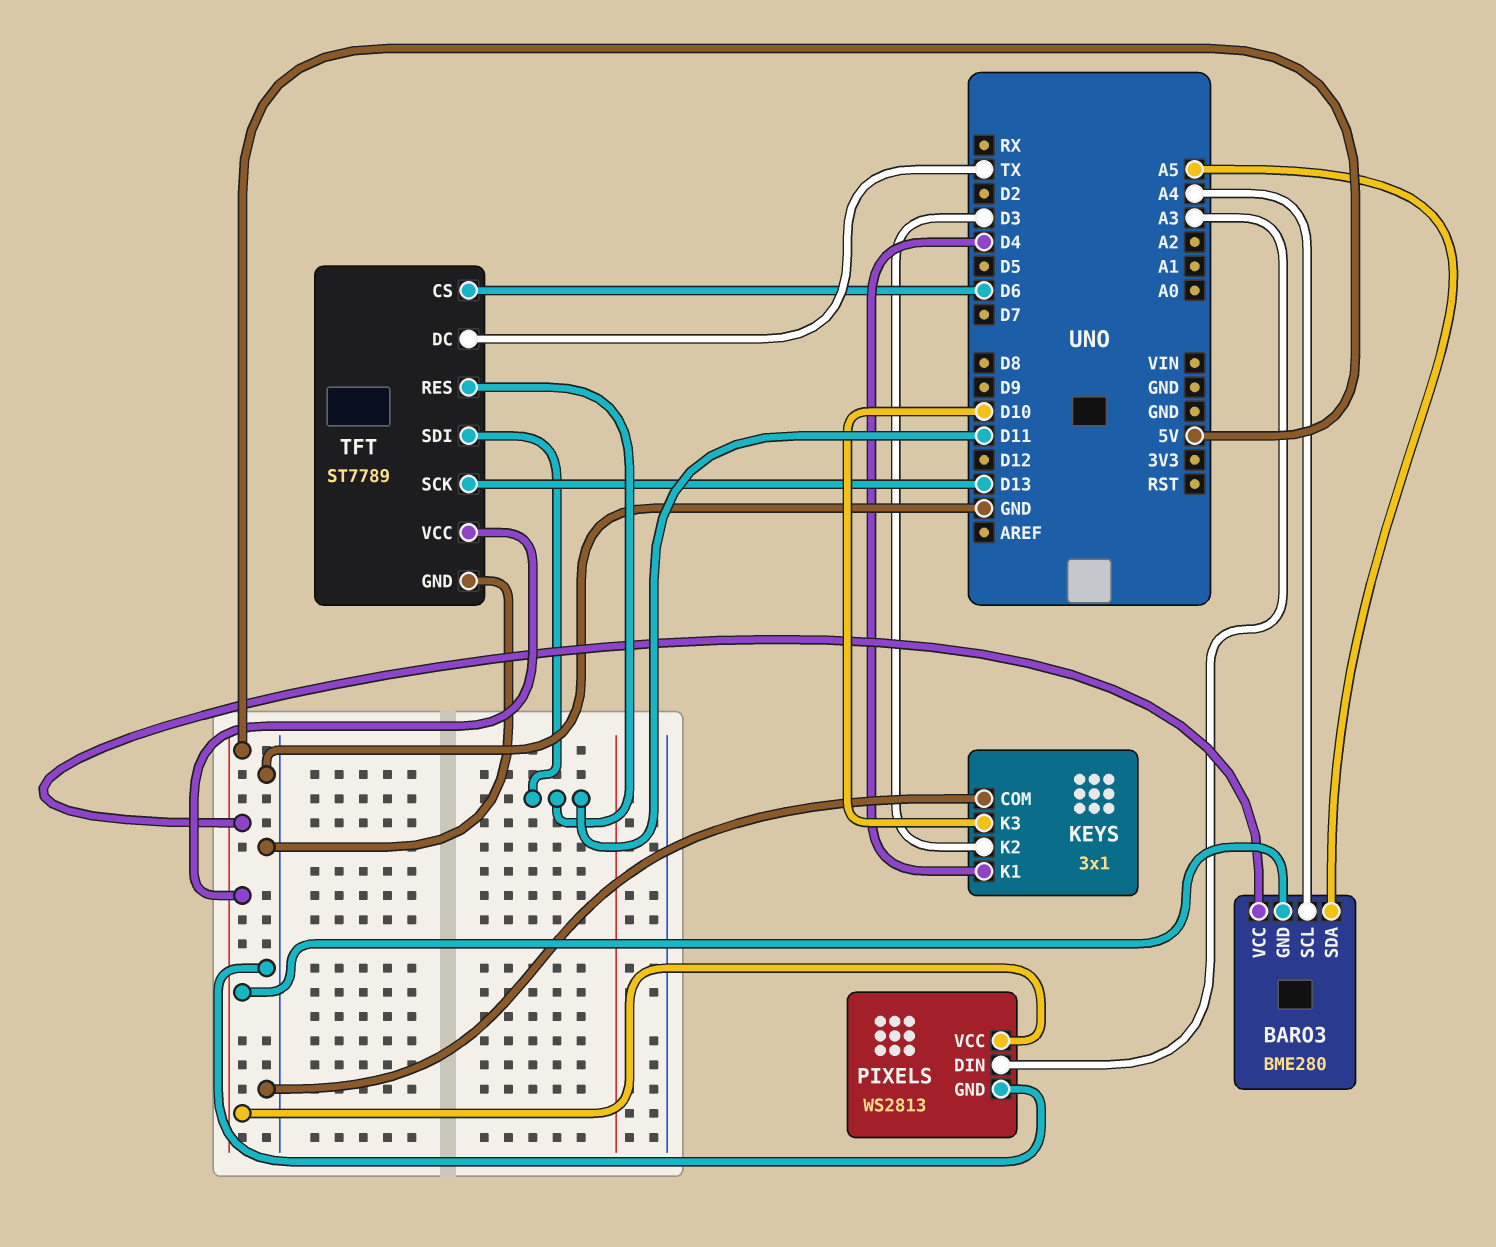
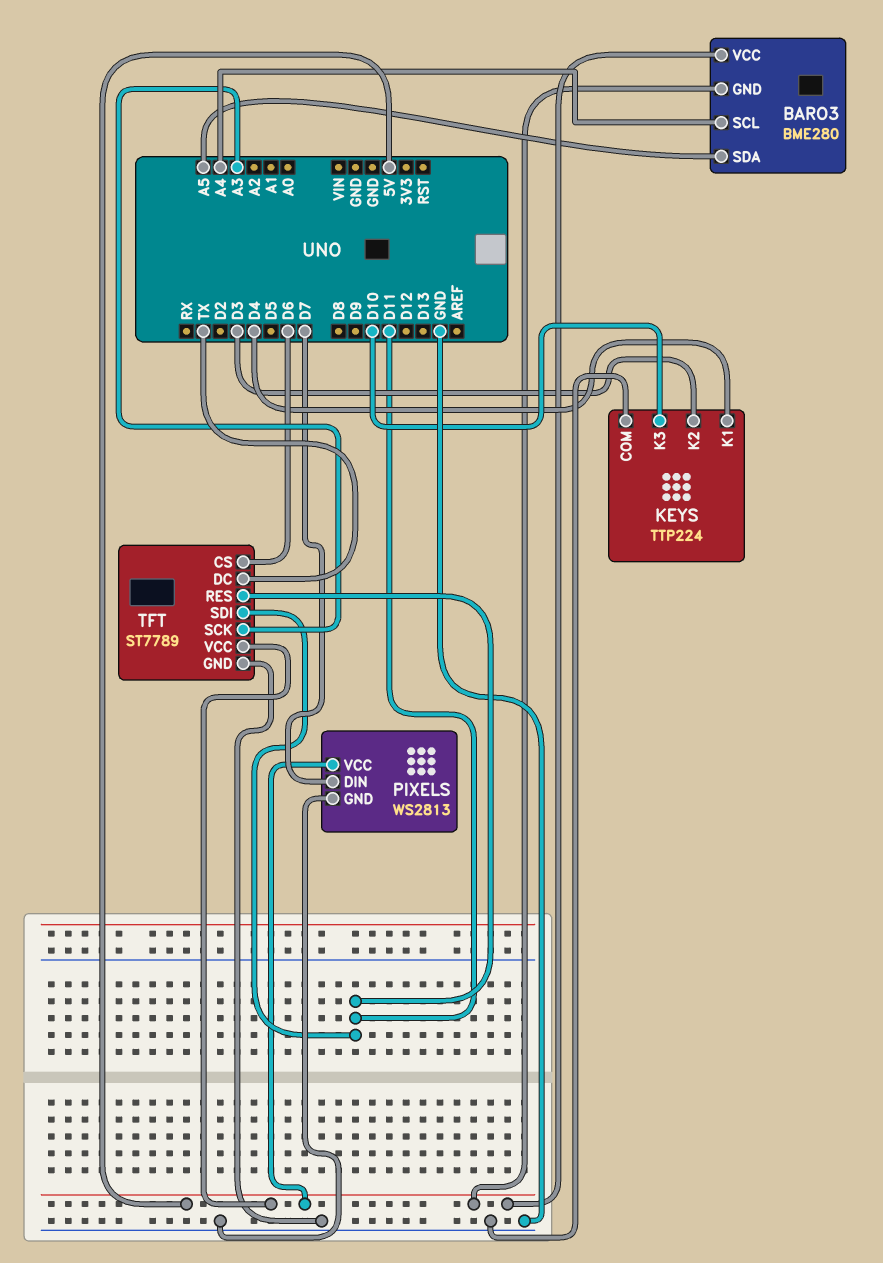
KEYS: 3x1 -> TTP224
PIXELS pin DIN: A3 -> D7
TFT pin SCK: D13 -> A3

